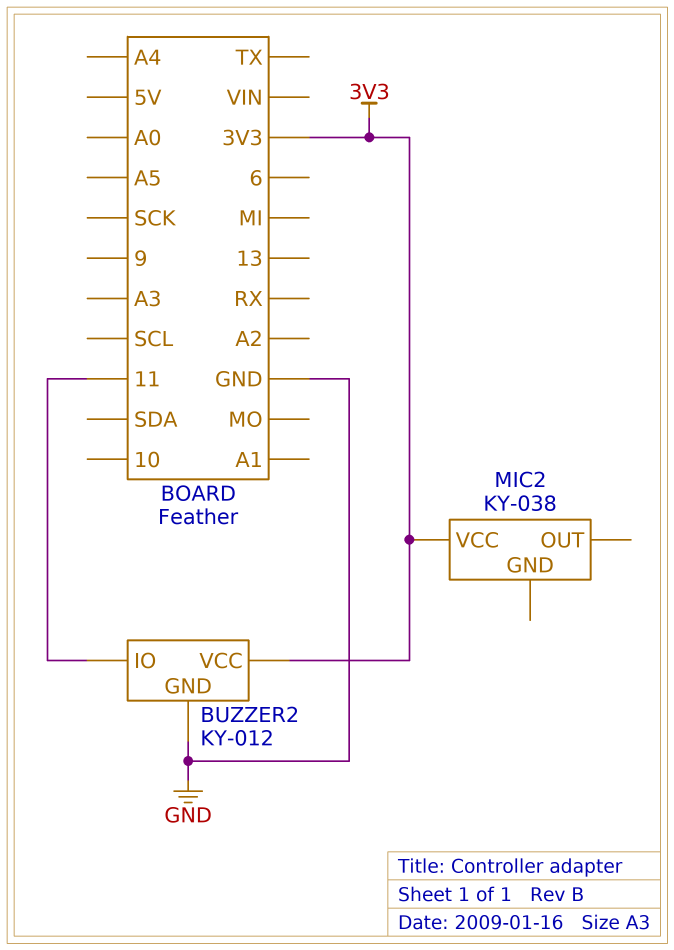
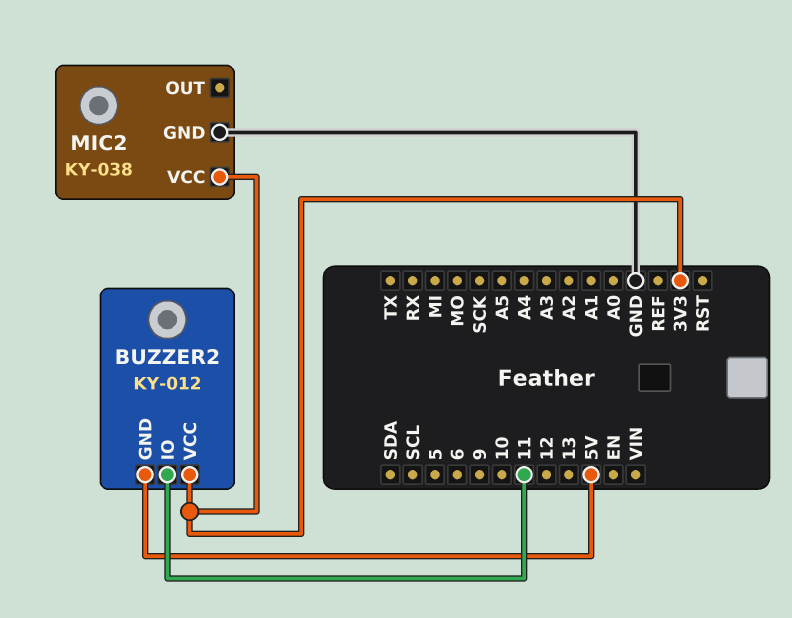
BUZZER2 pin GND: GND -> 5V
MIC2 pin GND: none -> GND

